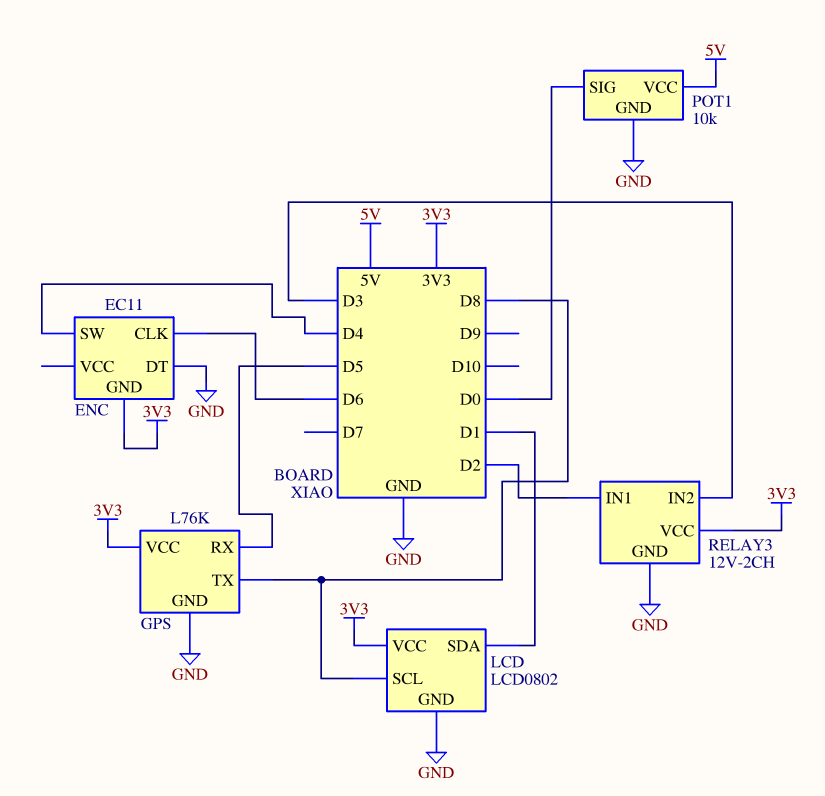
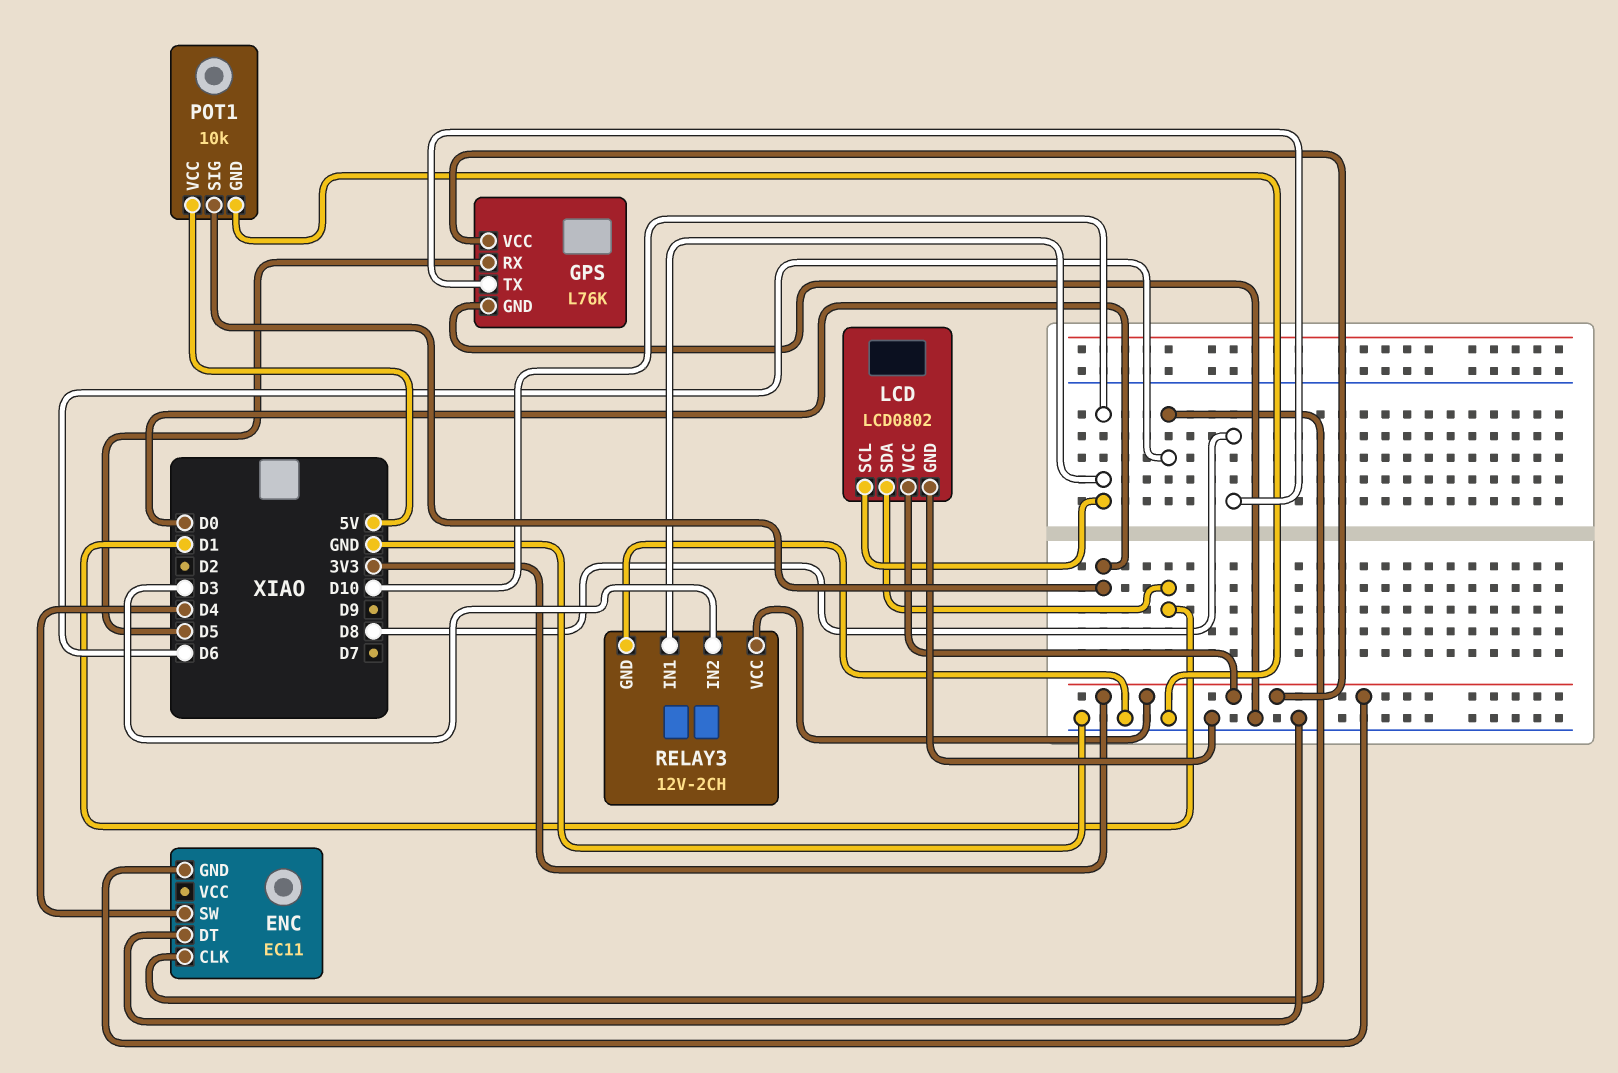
LCD pin SCL: D8 -> D10
RELAY3 pin IN1: D2 -> D10

